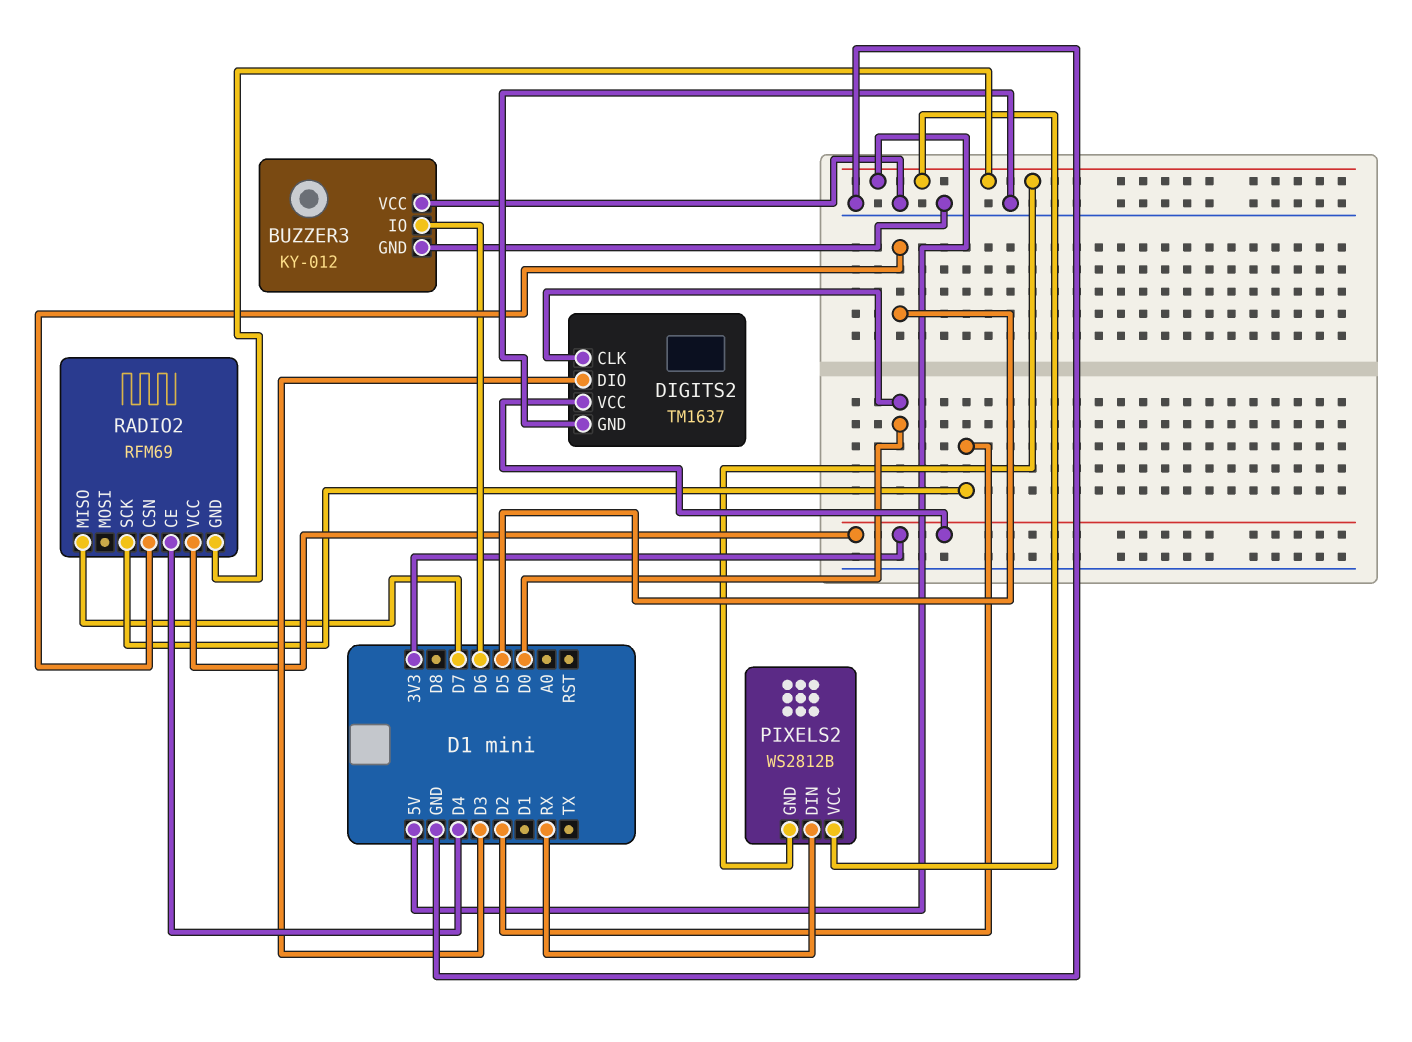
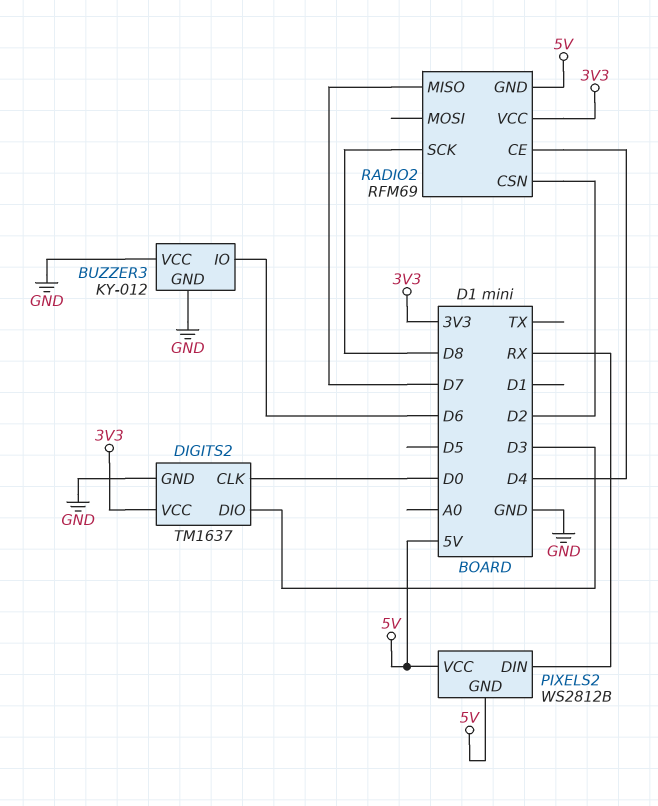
RADIO2 pin CSN: D5 -> D2
RADIO2 pin SCK: D2 -> D8

